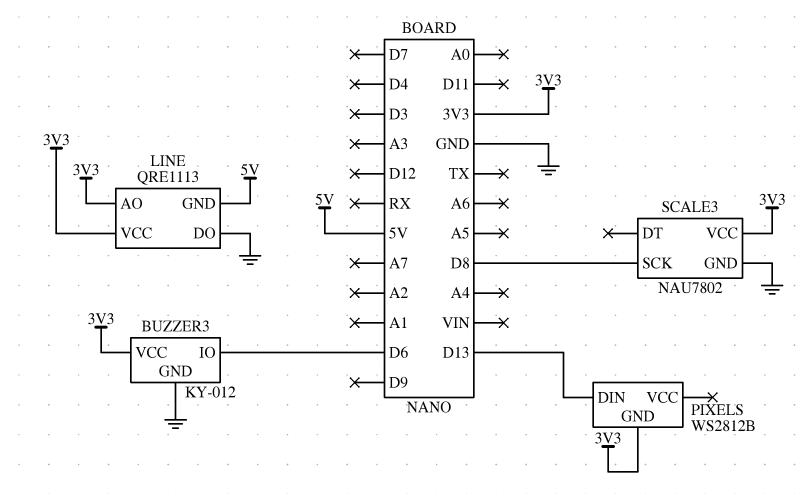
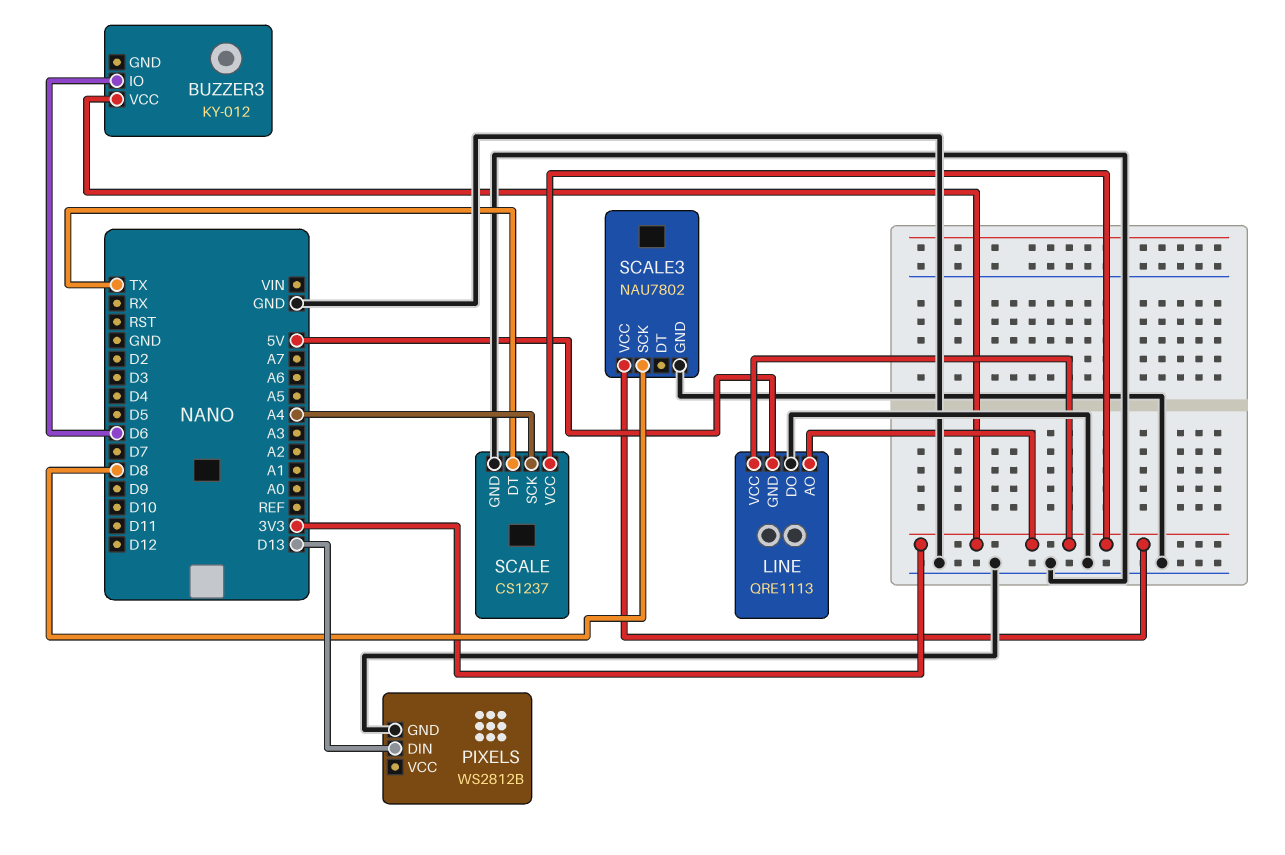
BUZZER3 pin GND: GND -> none
PIXELS pin GND: 3V3 -> GND
SCALE: none -> CS1237
SCALE pin DT: none -> TX
SCALE pin GND: none -> GND
SCALE pin SCK: none -> A4
SCALE pin VCC: none -> 3V3

